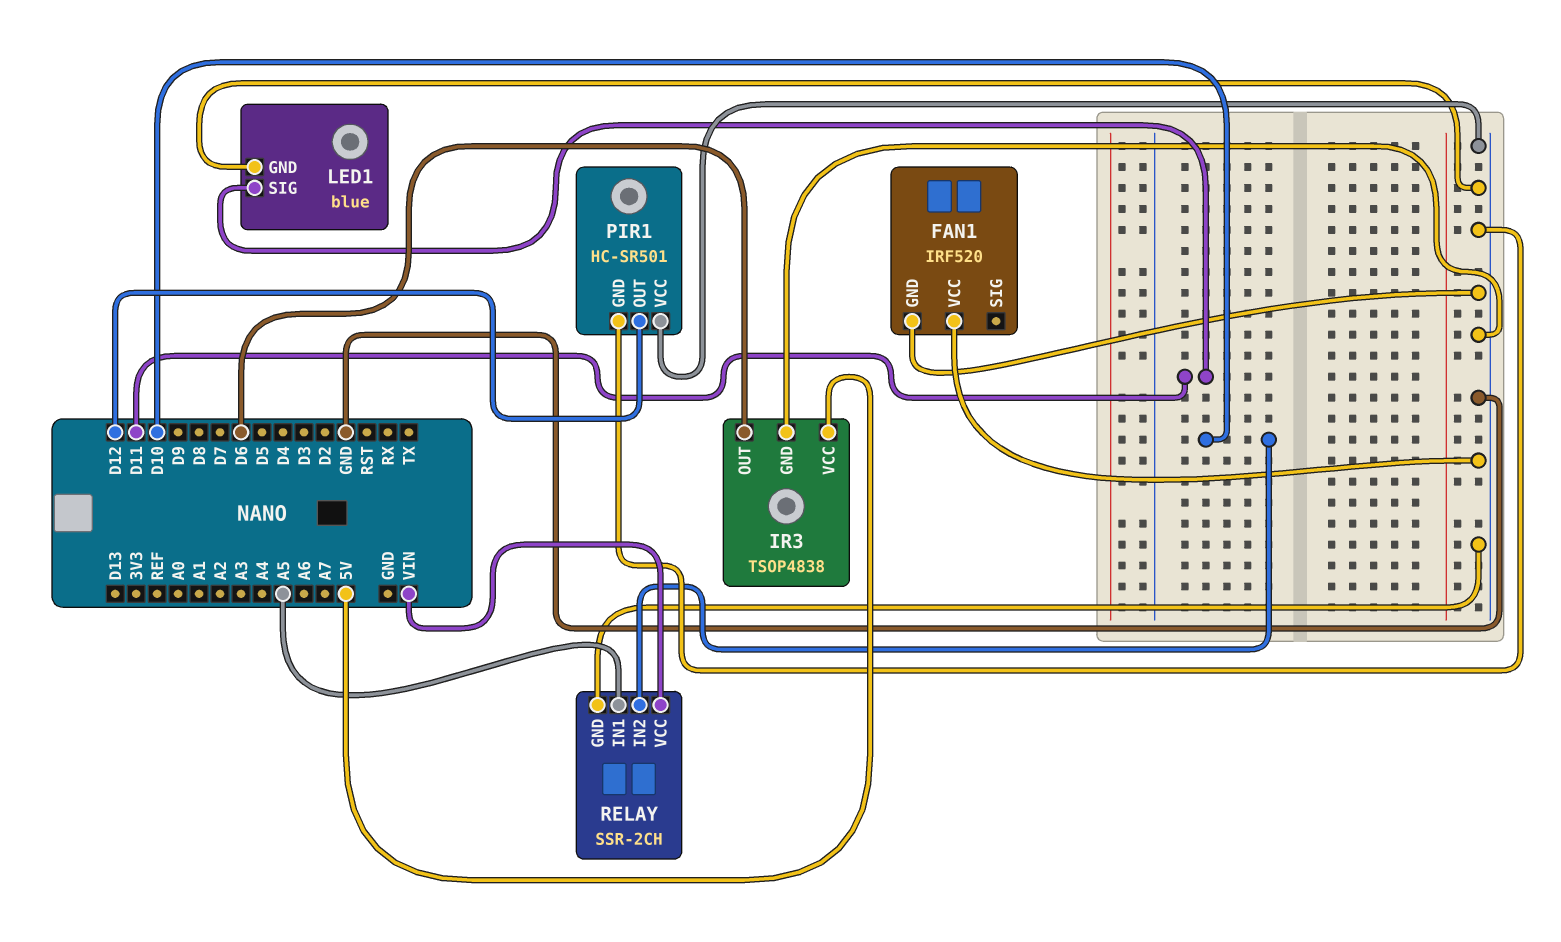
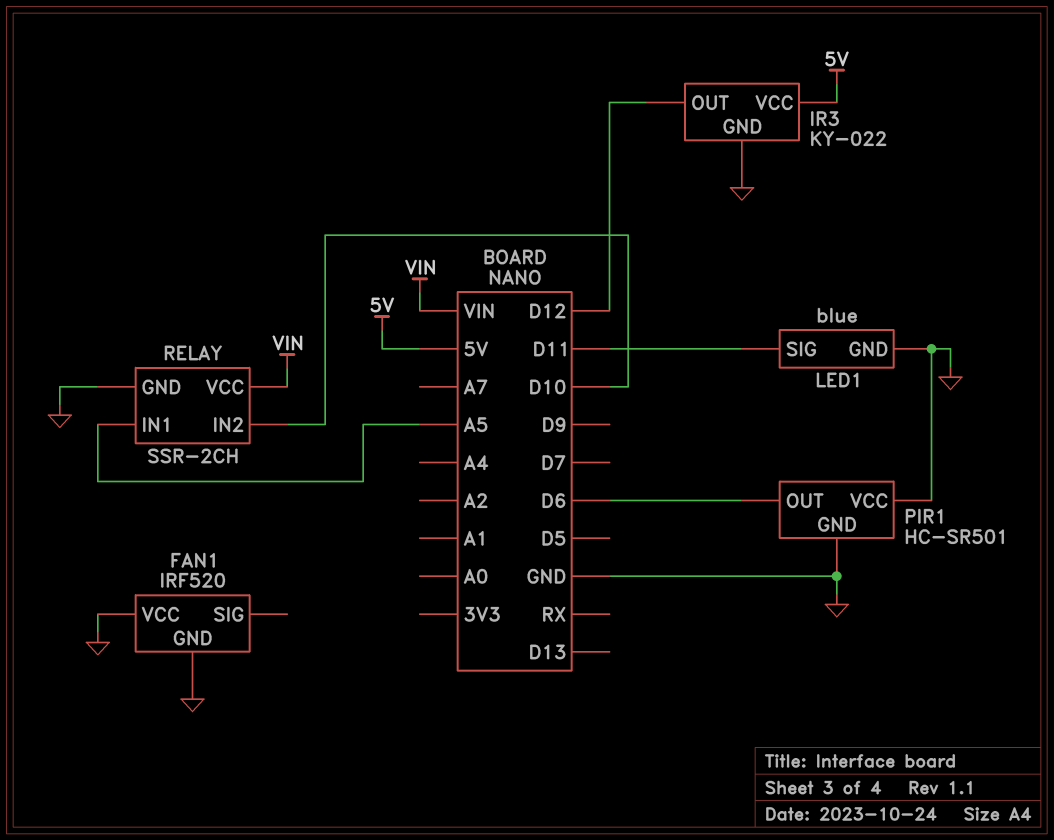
IR3: TSOP4838 -> KY-022
IR3 pin OUT: D6 -> D12
PIR1 pin OUT: D12 -> D6

